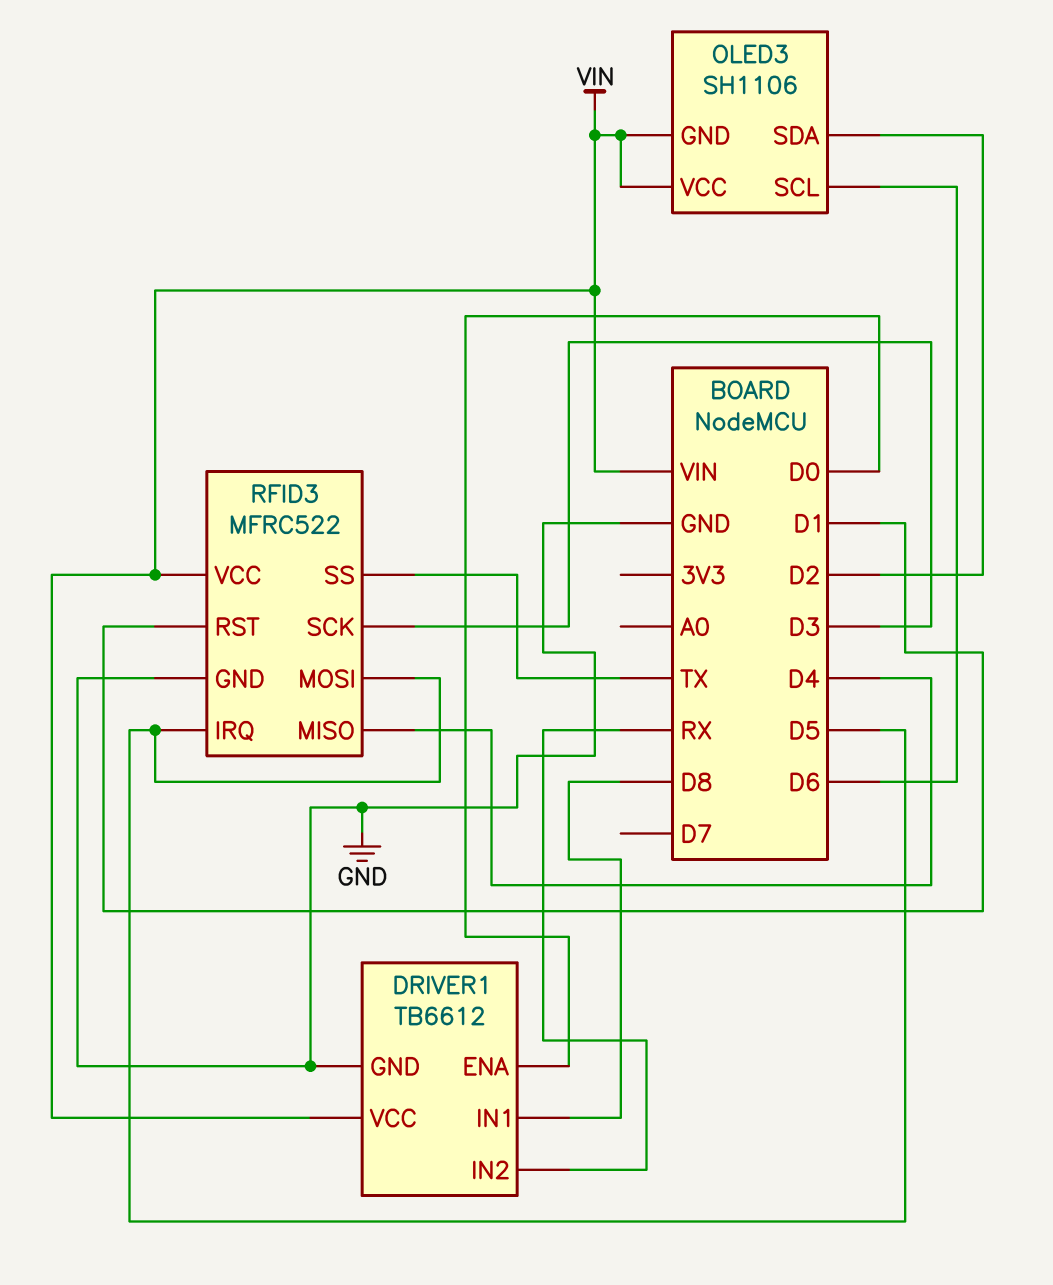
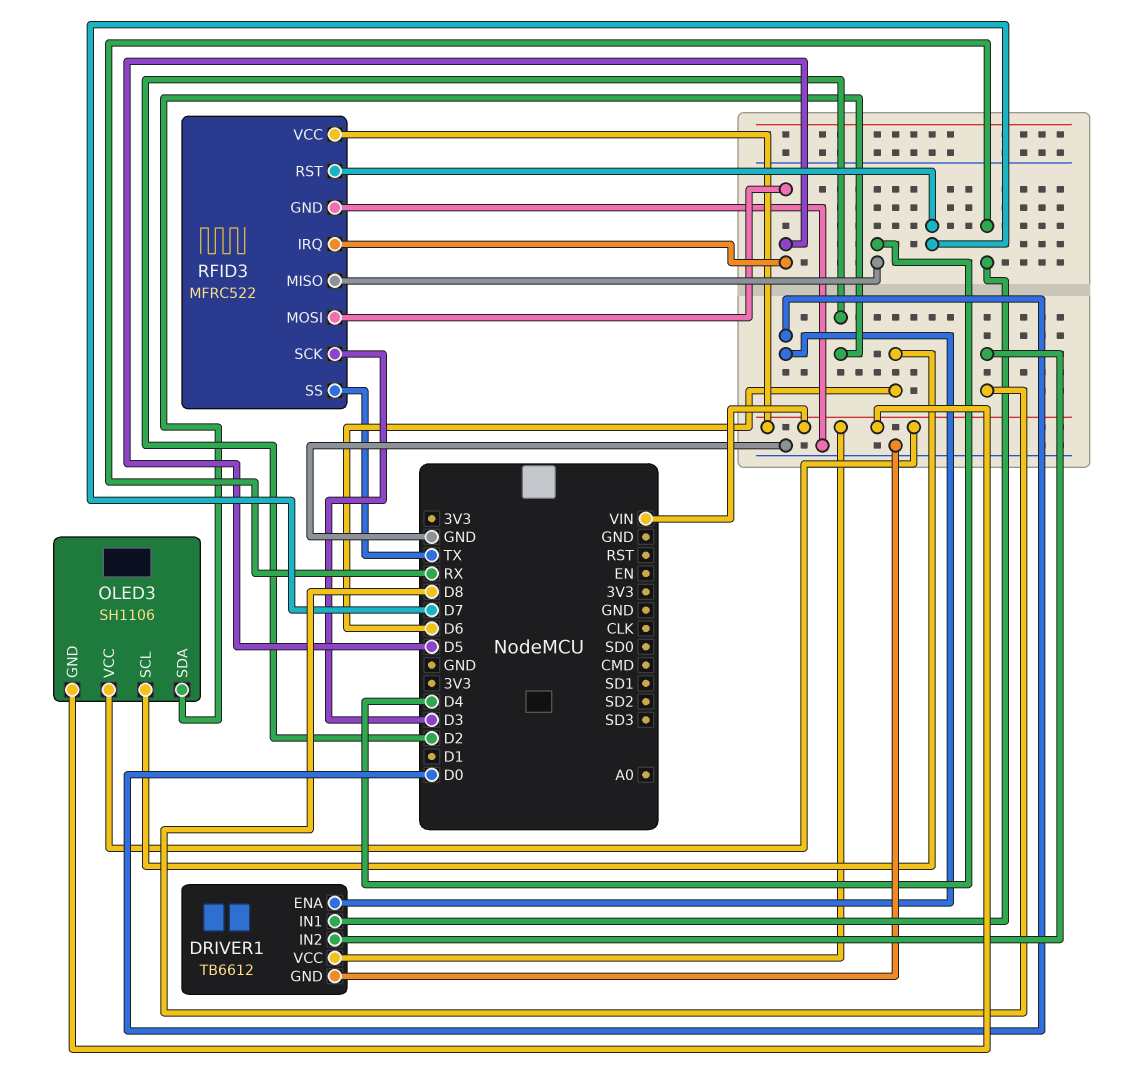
DRIVER1 pin IN1: D8 -> RX
DRIVER1 pin IN2: RX -> D8
RFID3 pin RST: D1 -> D7

